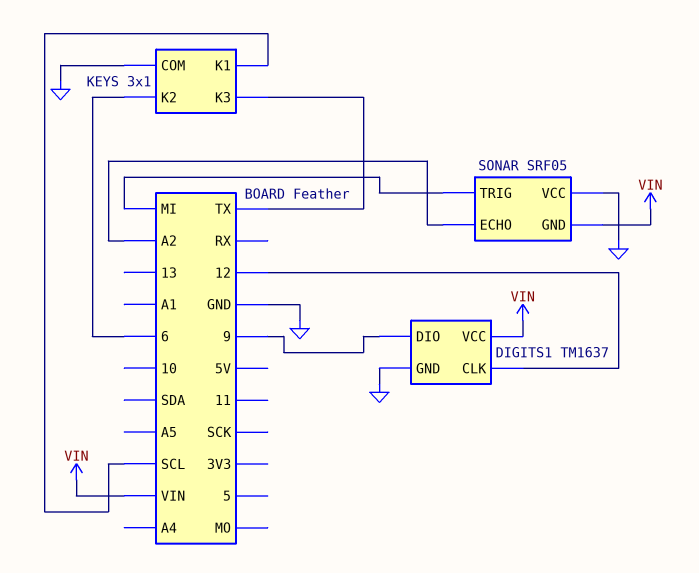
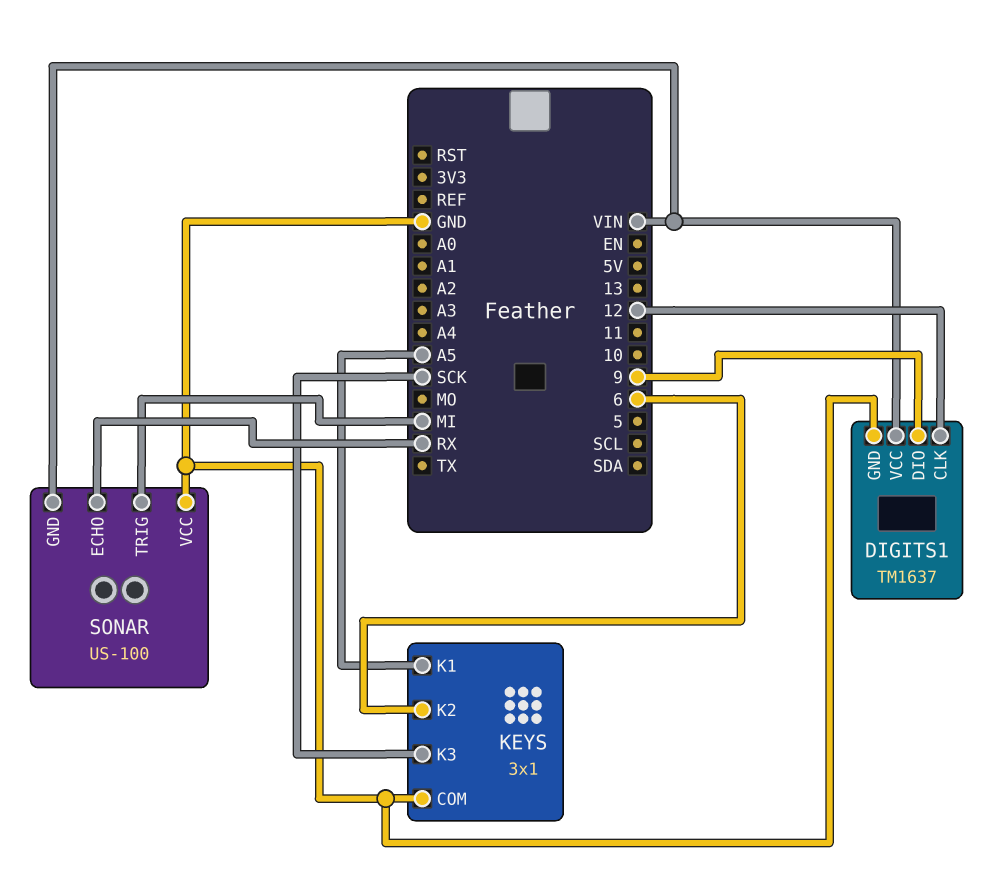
KEYS pin K1: SCL -> A5
KEYS pin K3: TX -> SCK
SONAR: SRF05 -> US-100
SONAR pin ECHO: A2 -> RX

